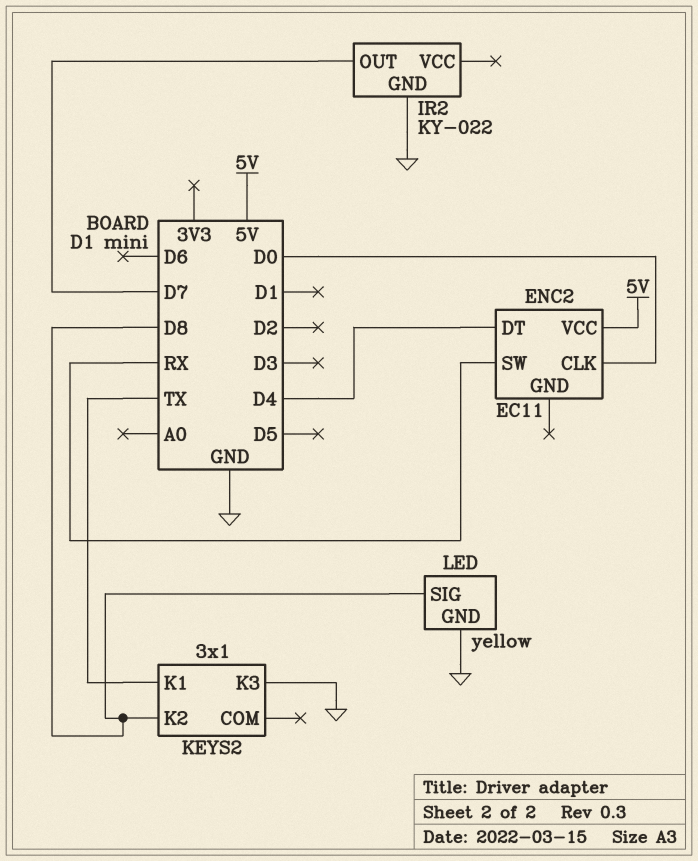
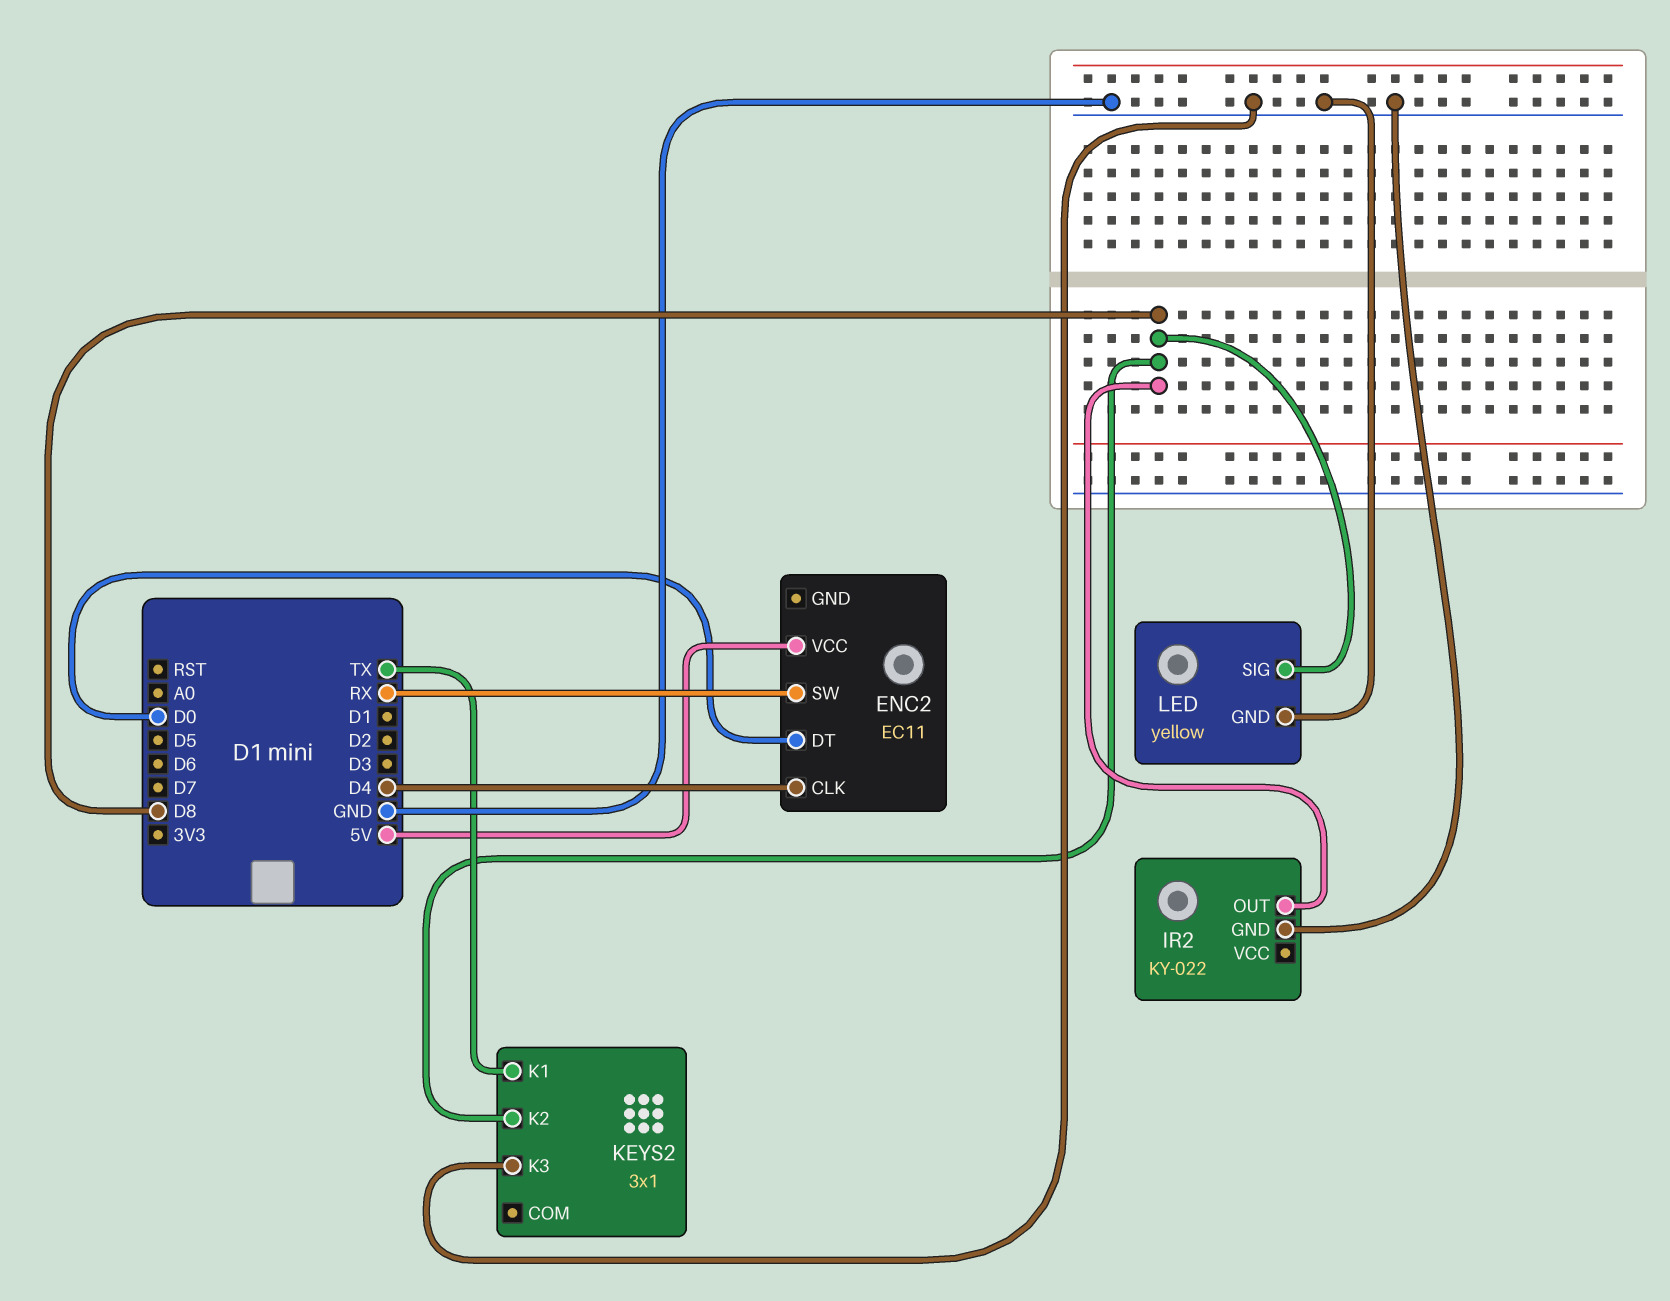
ENC2 pin CLK: D0 -> D4
ENC2 pin DT: D4 -> D0
IR2 pin OUT: D7 -> D8

